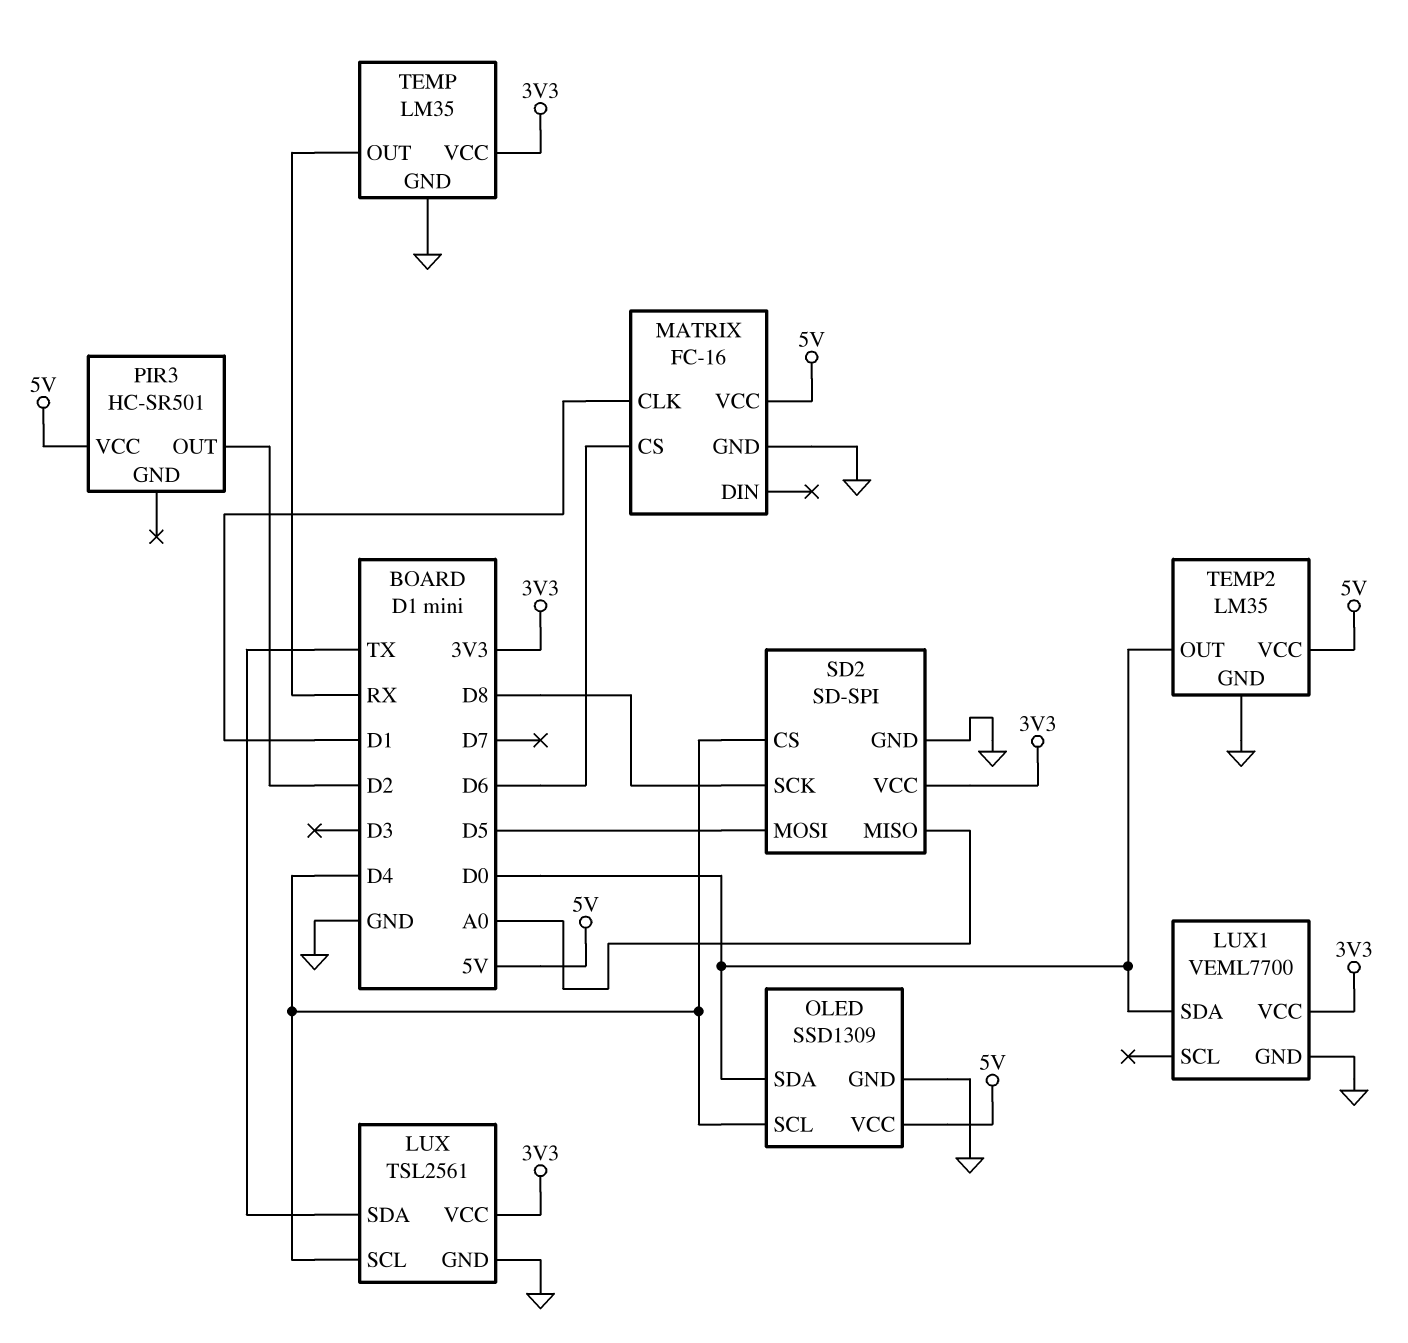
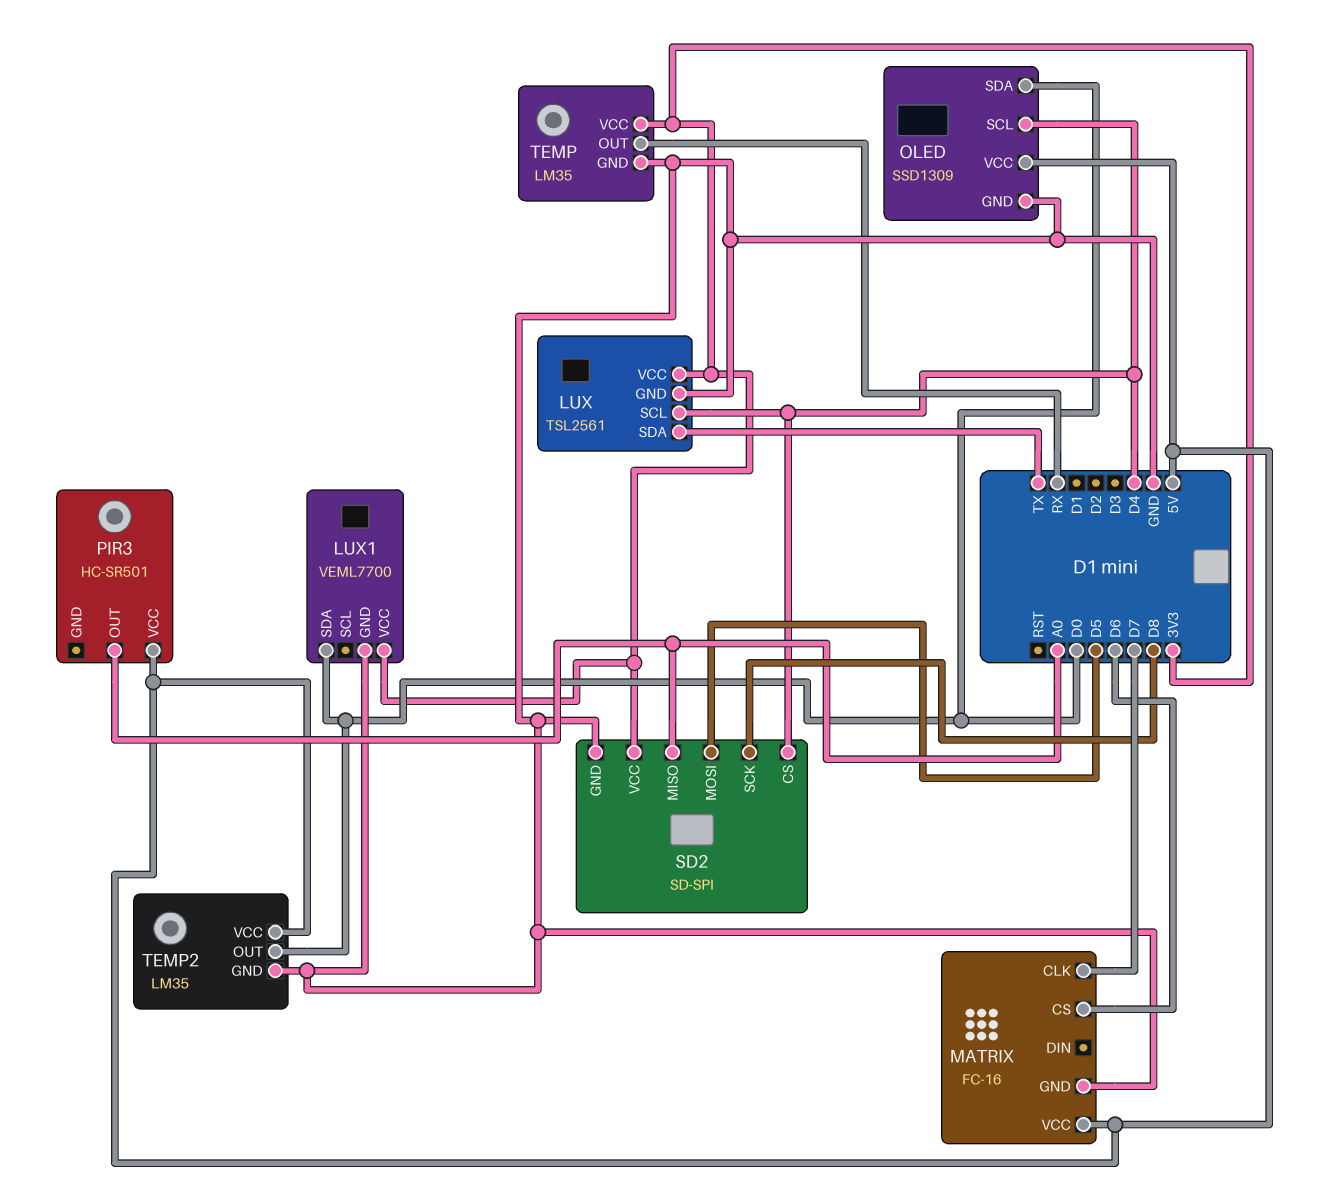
MATRIX pin CLK: D1 -> D7
PIR3 pin OUT: D2 -> A0

